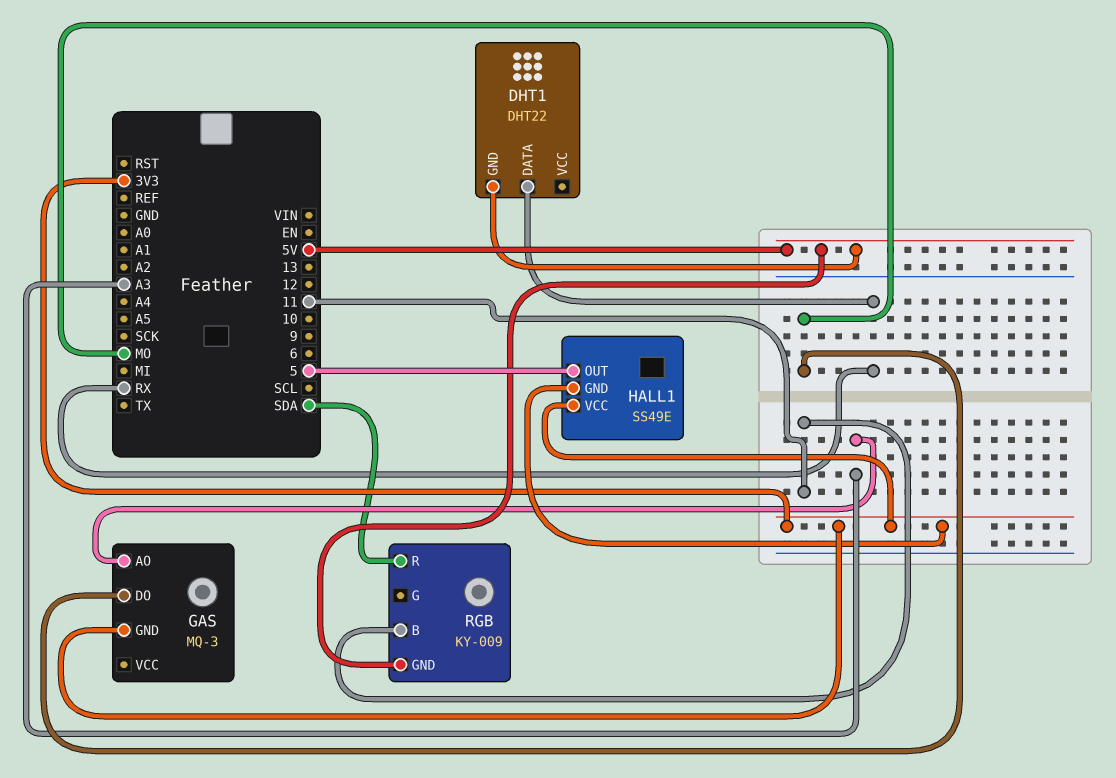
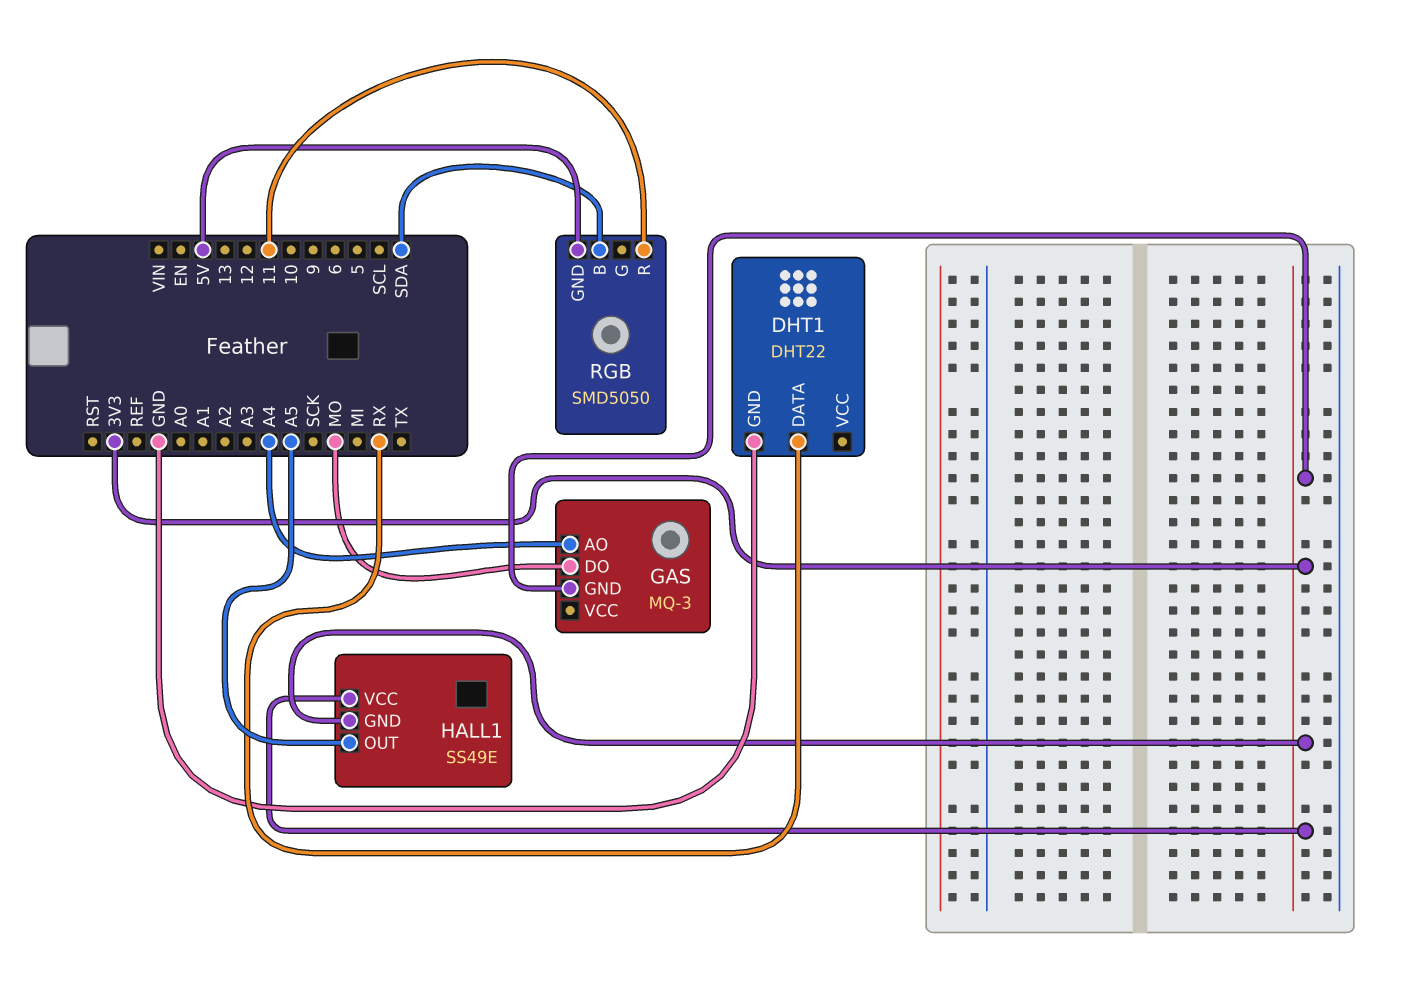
DHT1 pin GND: 5V -> GND
GAS pin AO: A3 -> A4
HALL1 pin OUT: 5 -> A5
RGB: KY-009 -> SMD5050
RGB pin B: 11 -> SDA
RGB pin R: SDA -> 11

